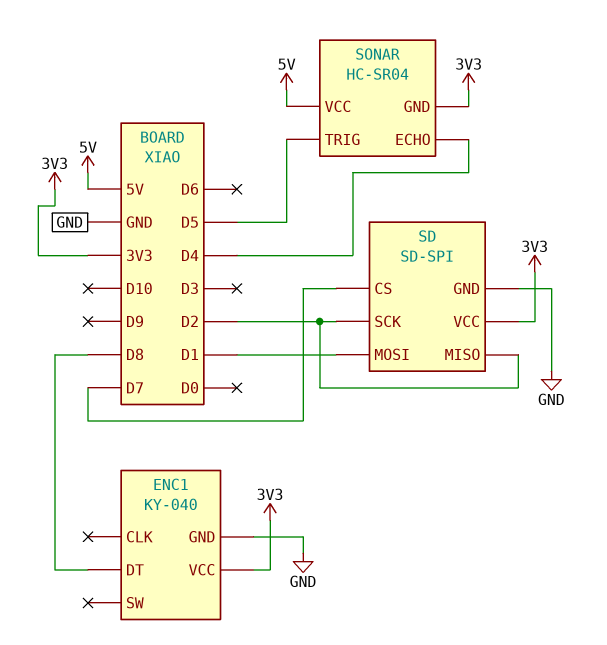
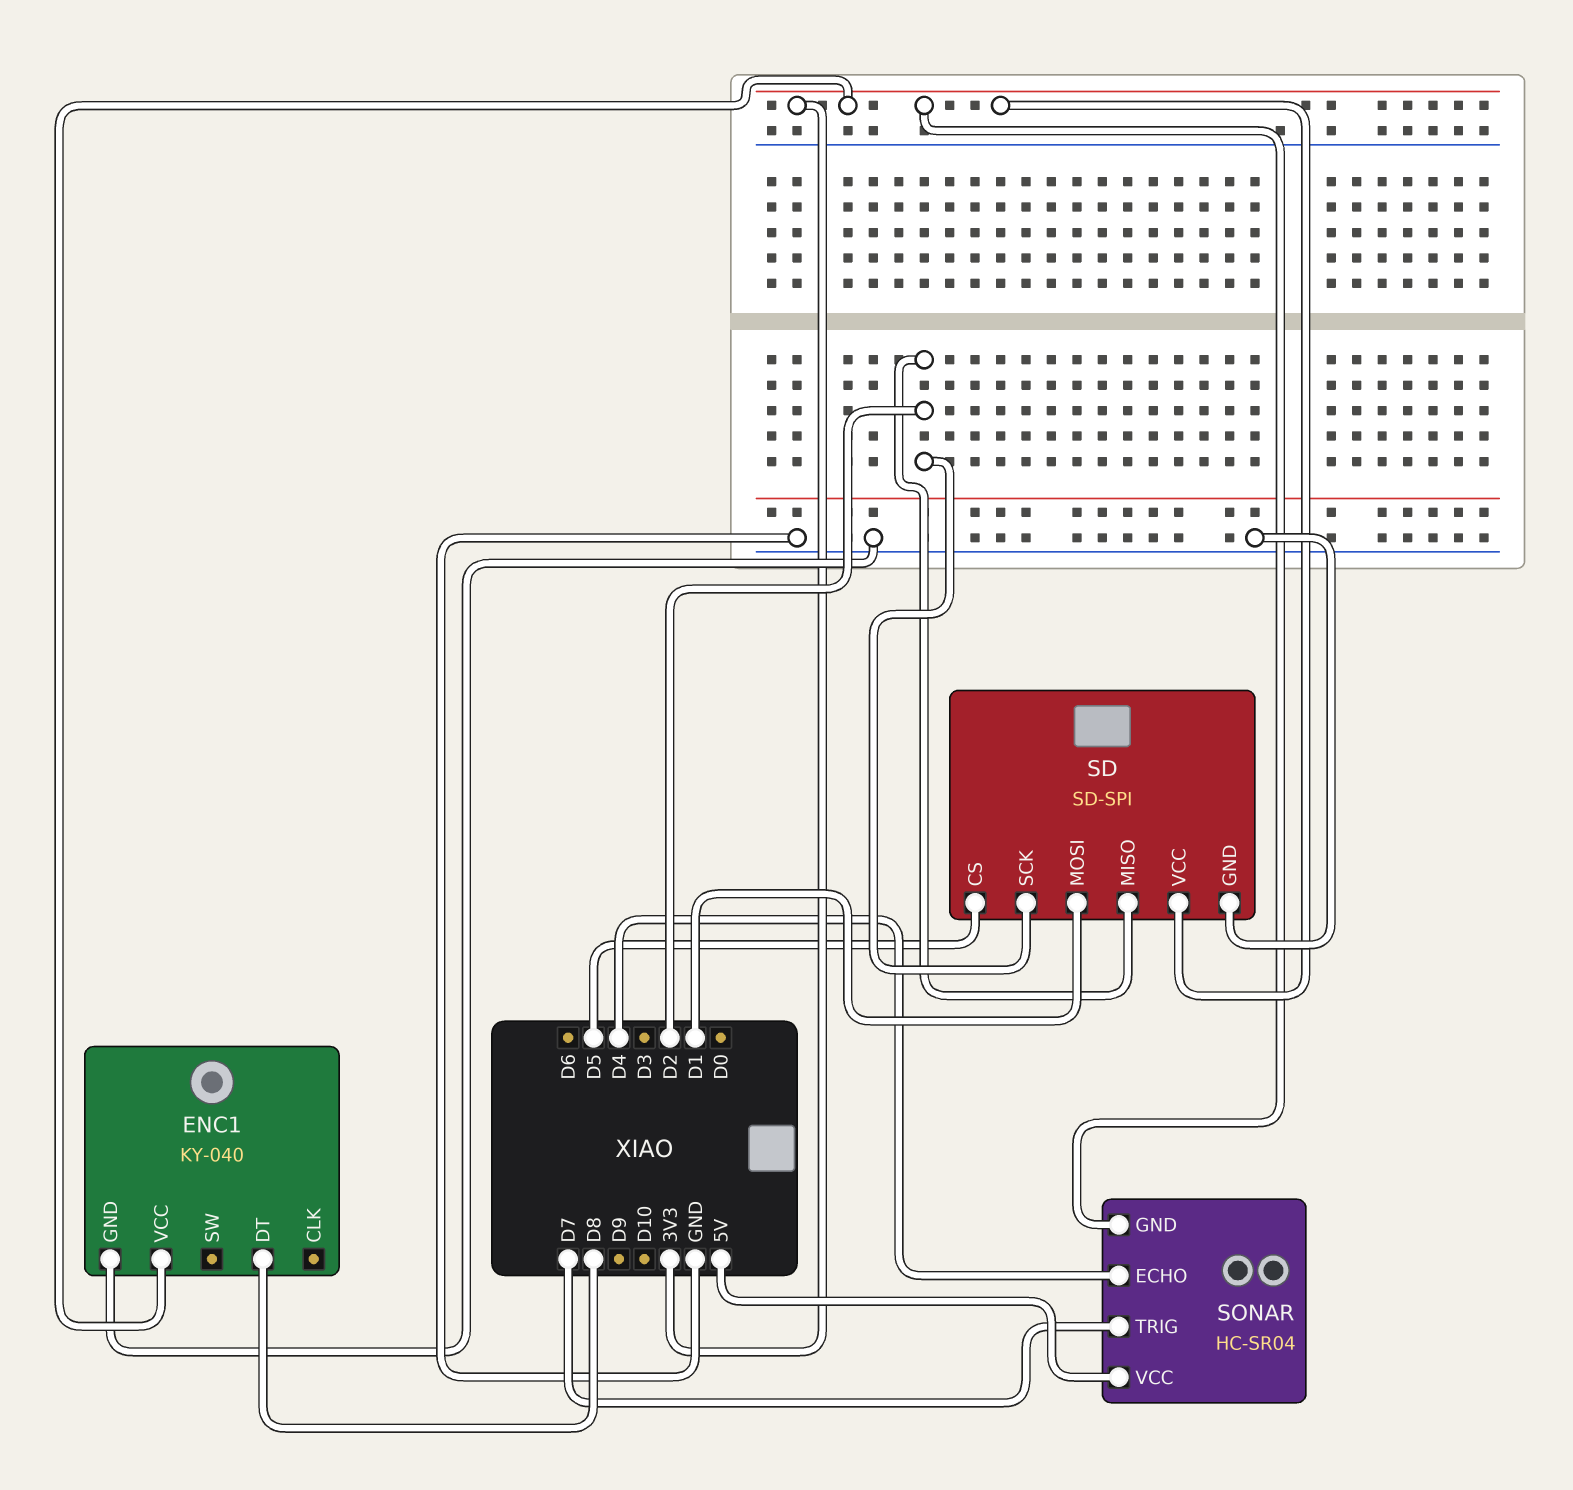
SD pin CS: D7 -> D5
SONAR pin TRIG: D5 -> D7

